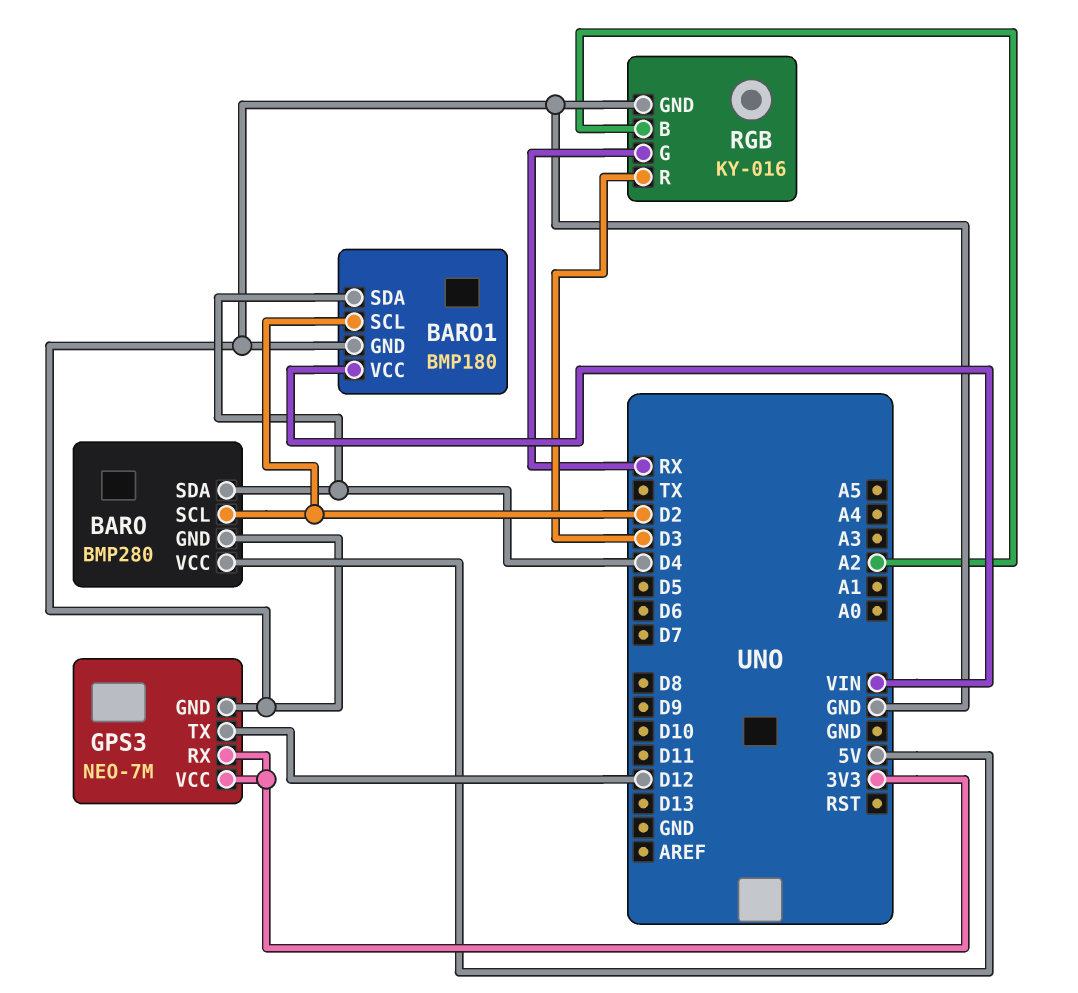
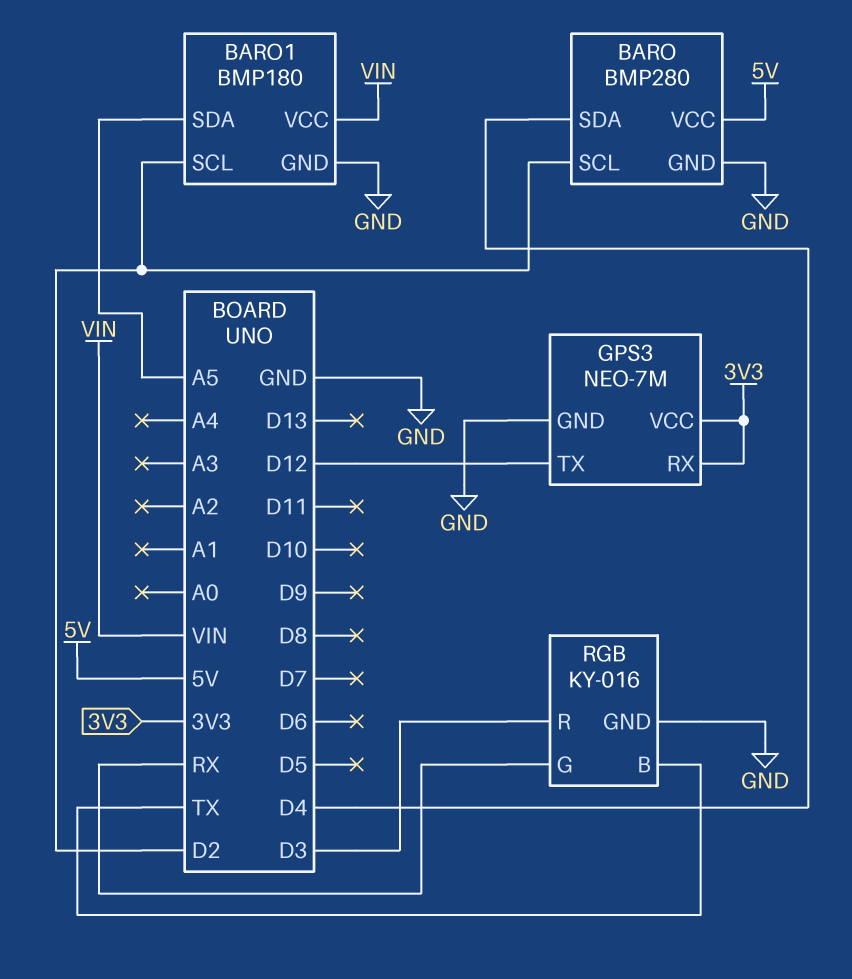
BARO1 pin SDA: D4 -> A5
RGB pin B: A2 -> TX

